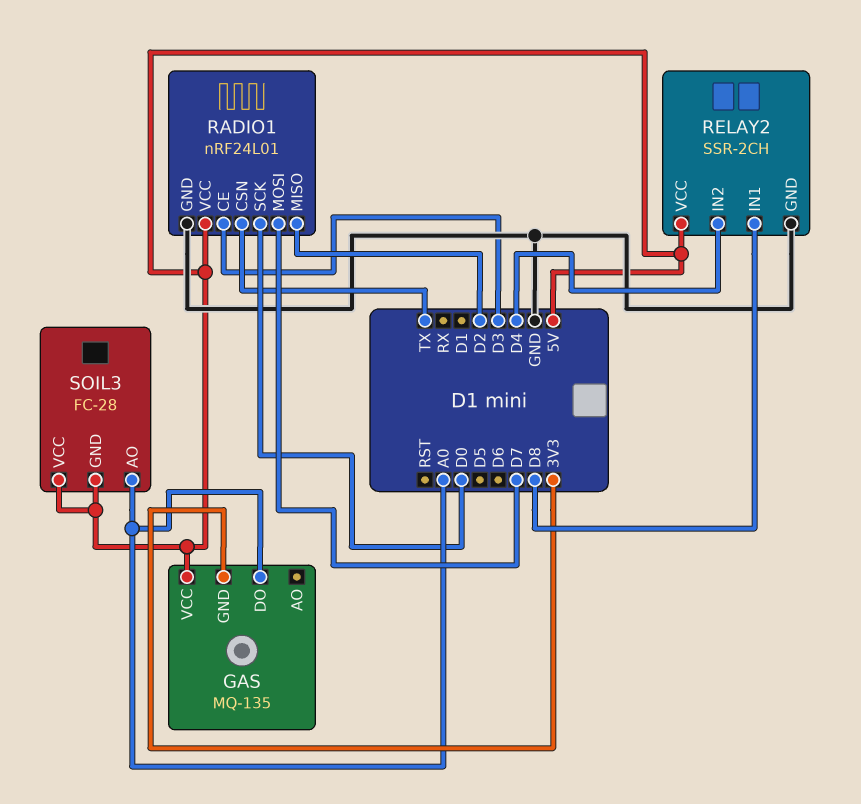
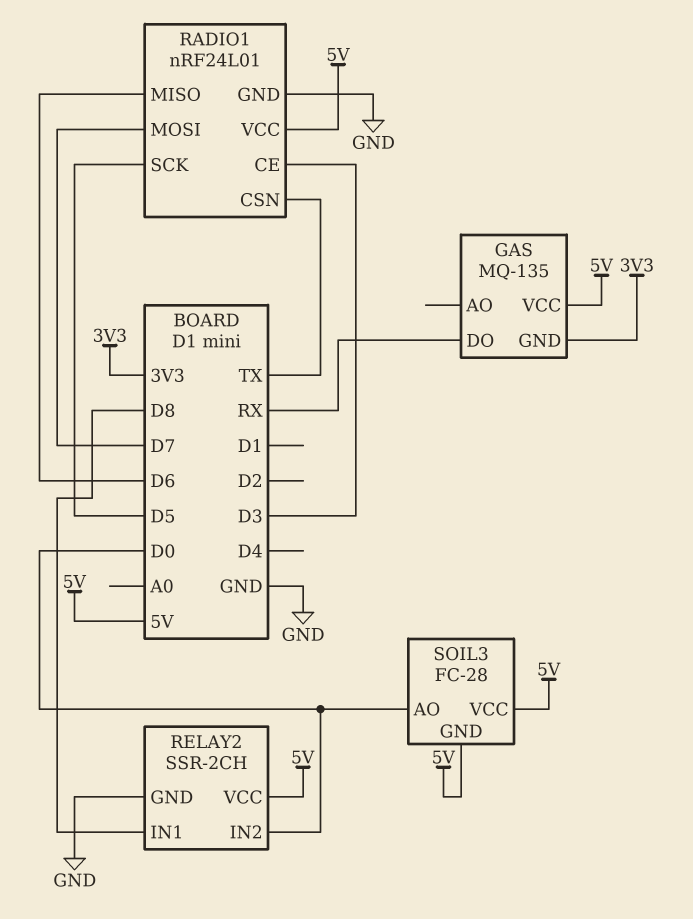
GAS pin DO: A0 -> RX
RADIO1 pin MISO: D2 -> D6
RADIO1 pin SCK: D0 -> D5
RELAY2 pin IN2: D4 -> D0
SOIL3 pin AO: A0 -> D0

